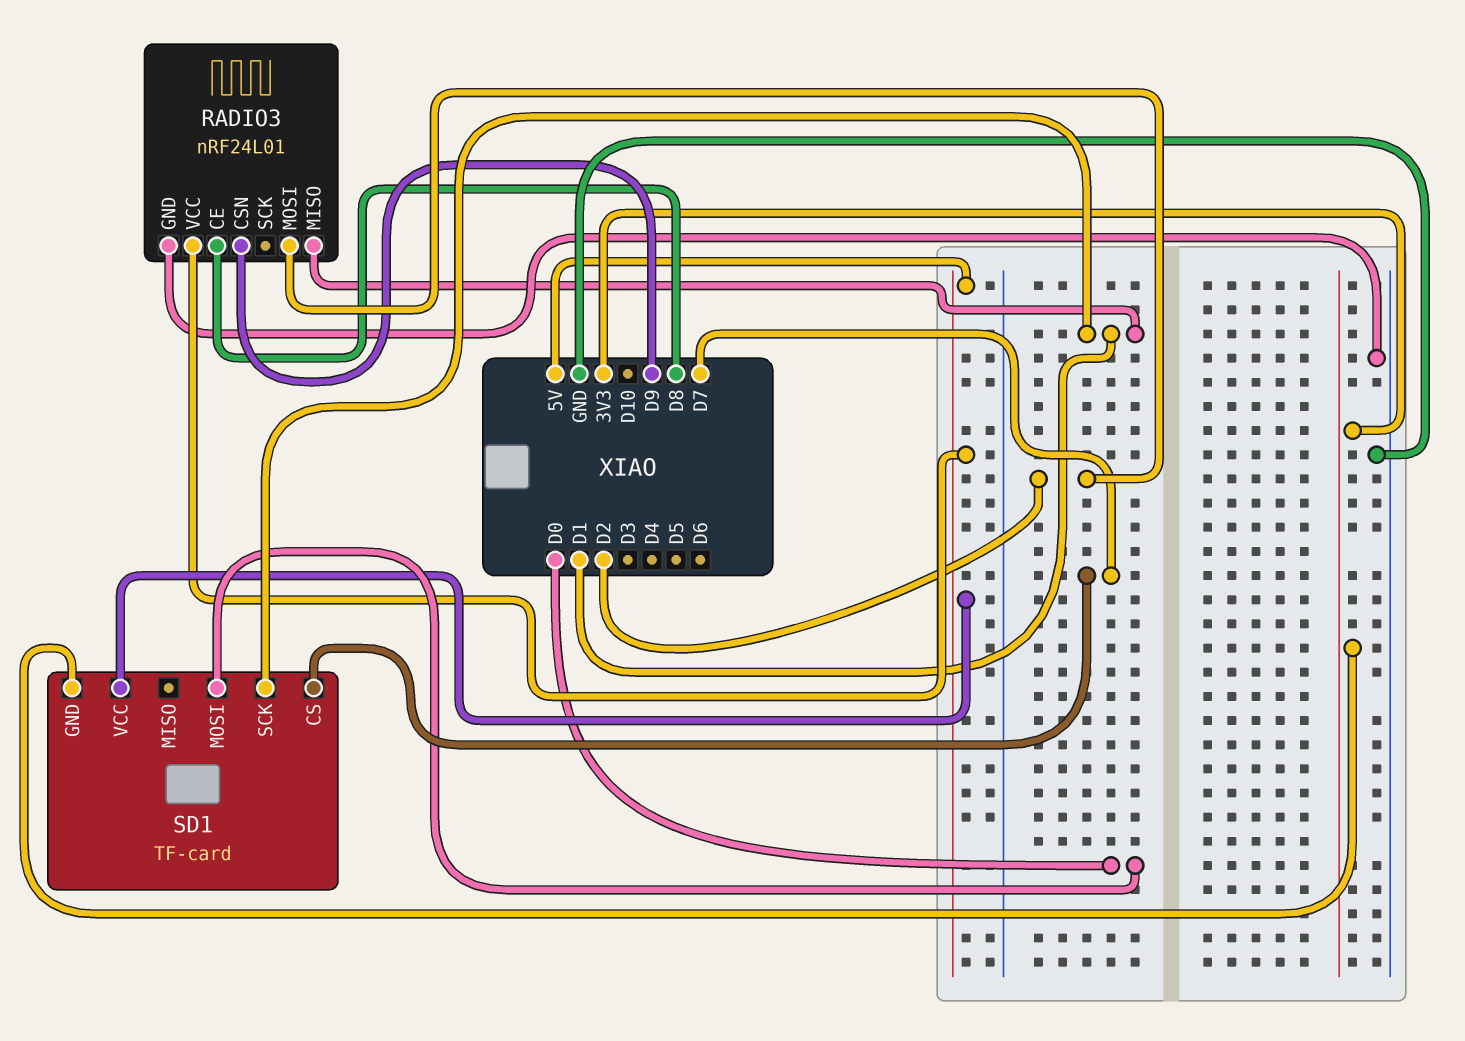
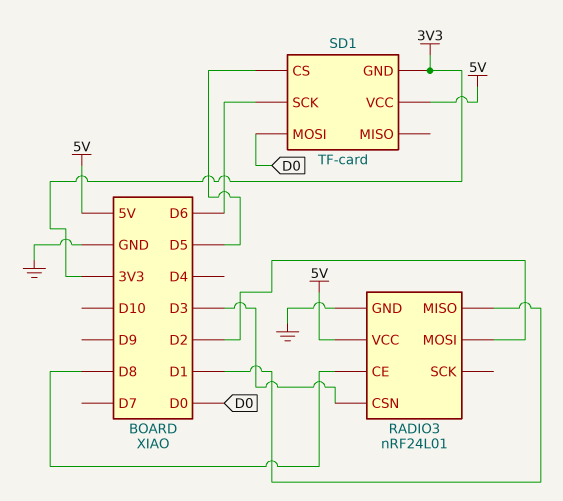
RADIO3 pin CSN: D9 -> D3
SD1 pin CS: D7 -> D5
SD1 pin SCK: D1 -> D6

